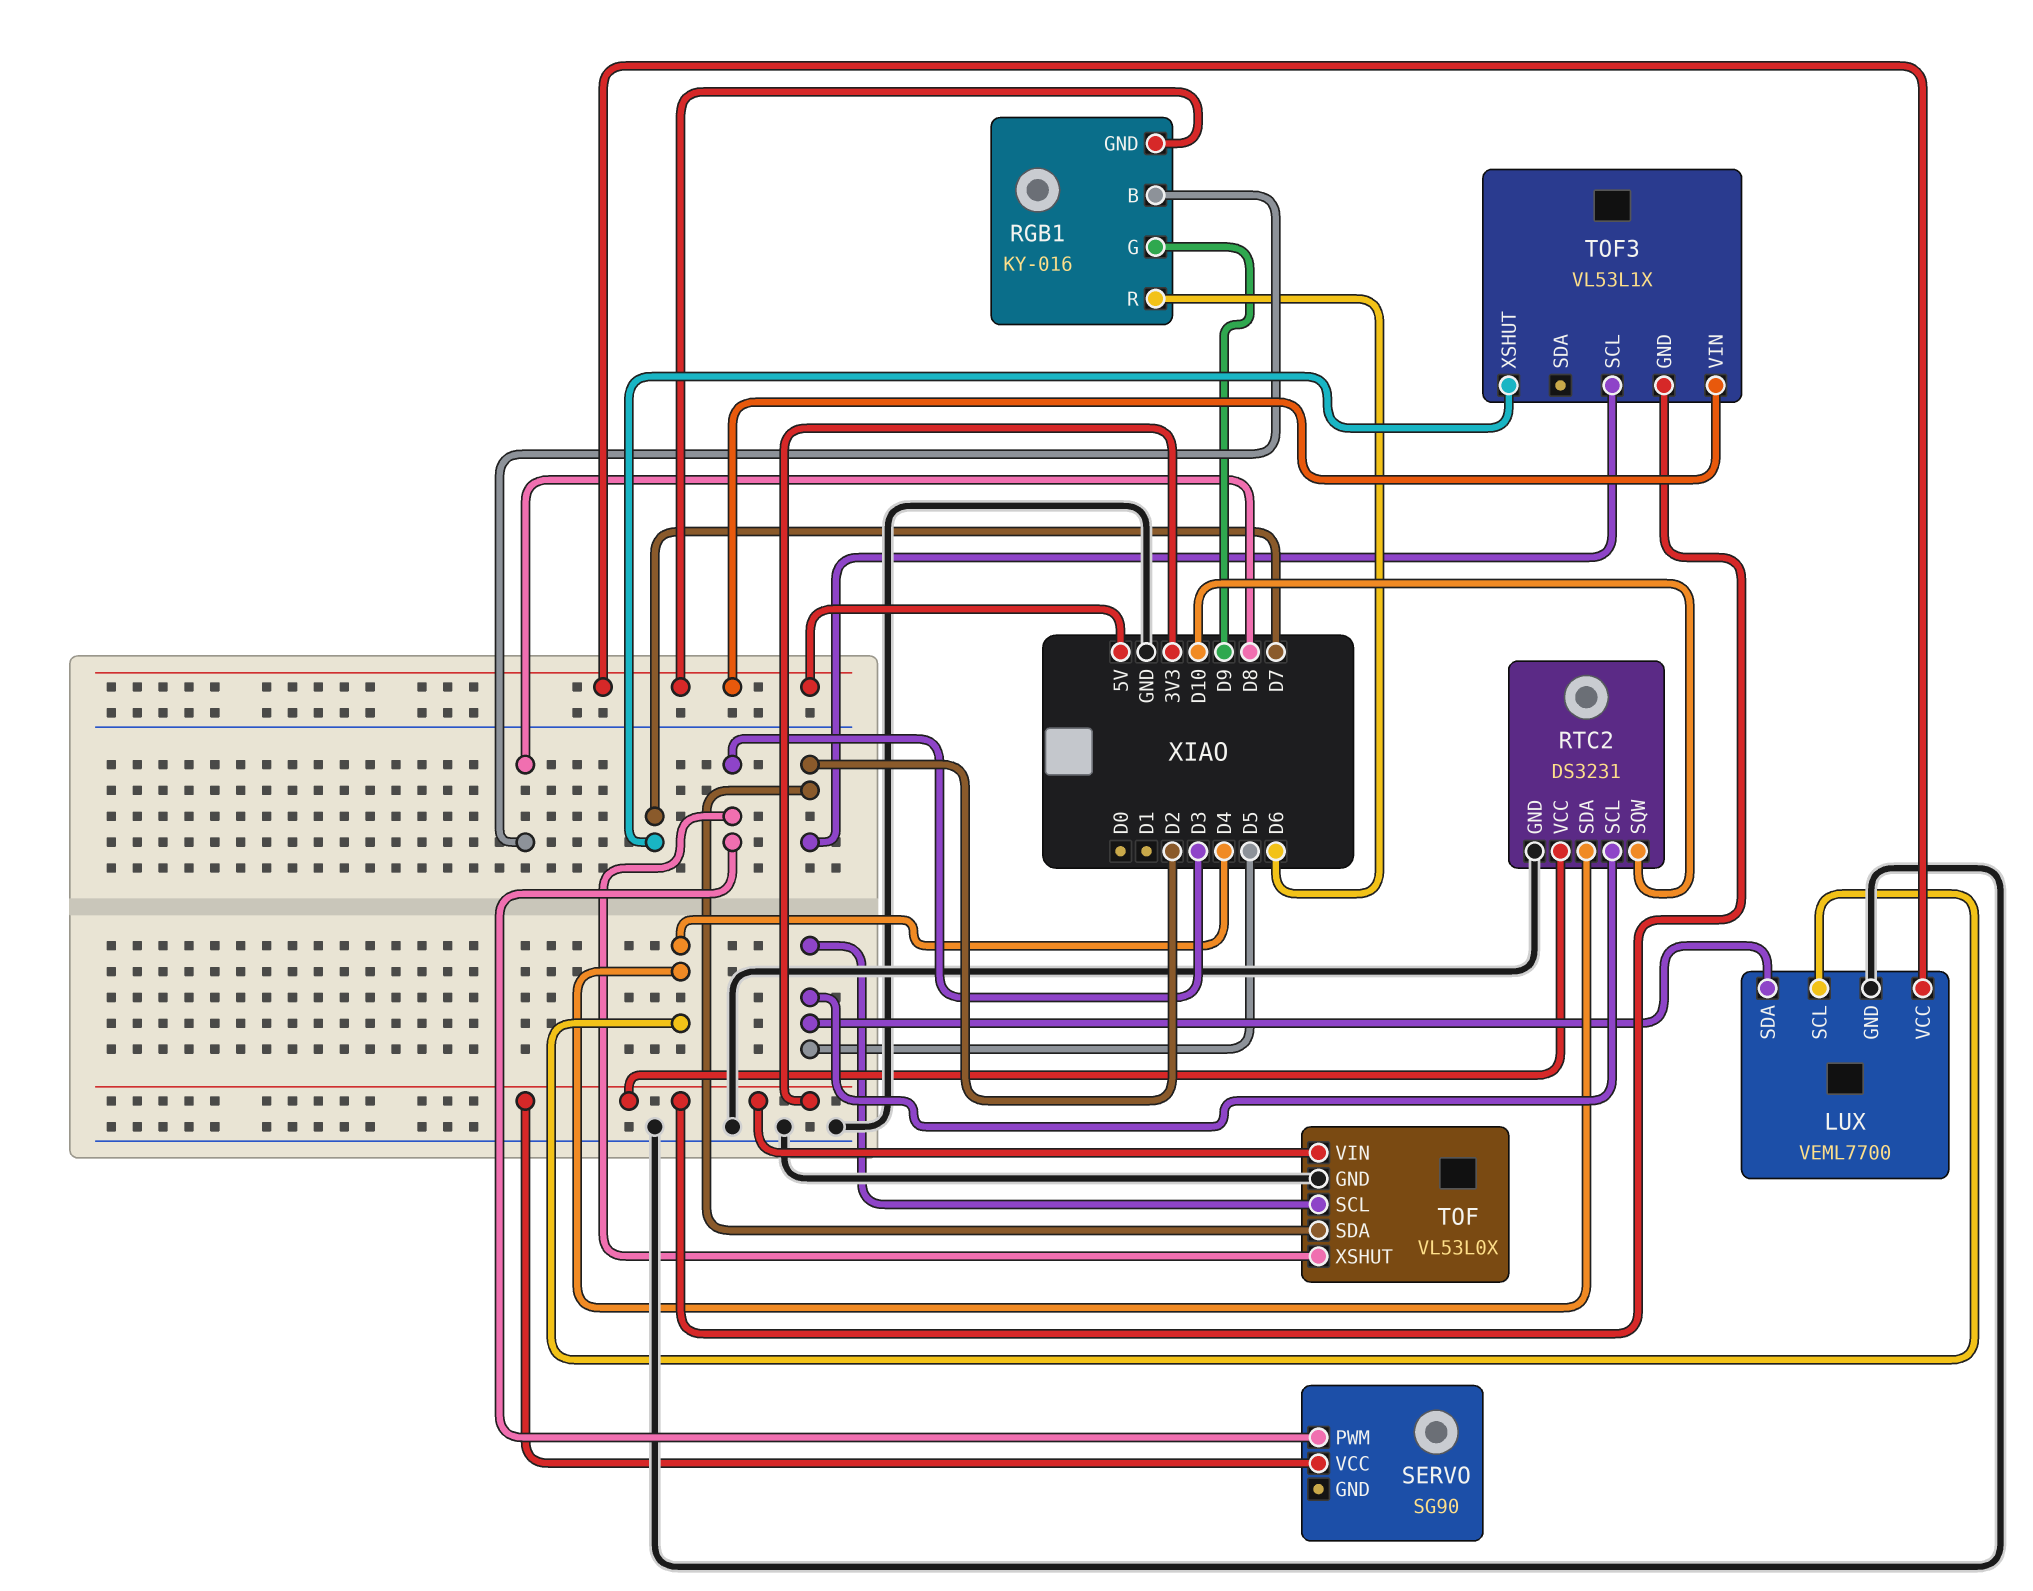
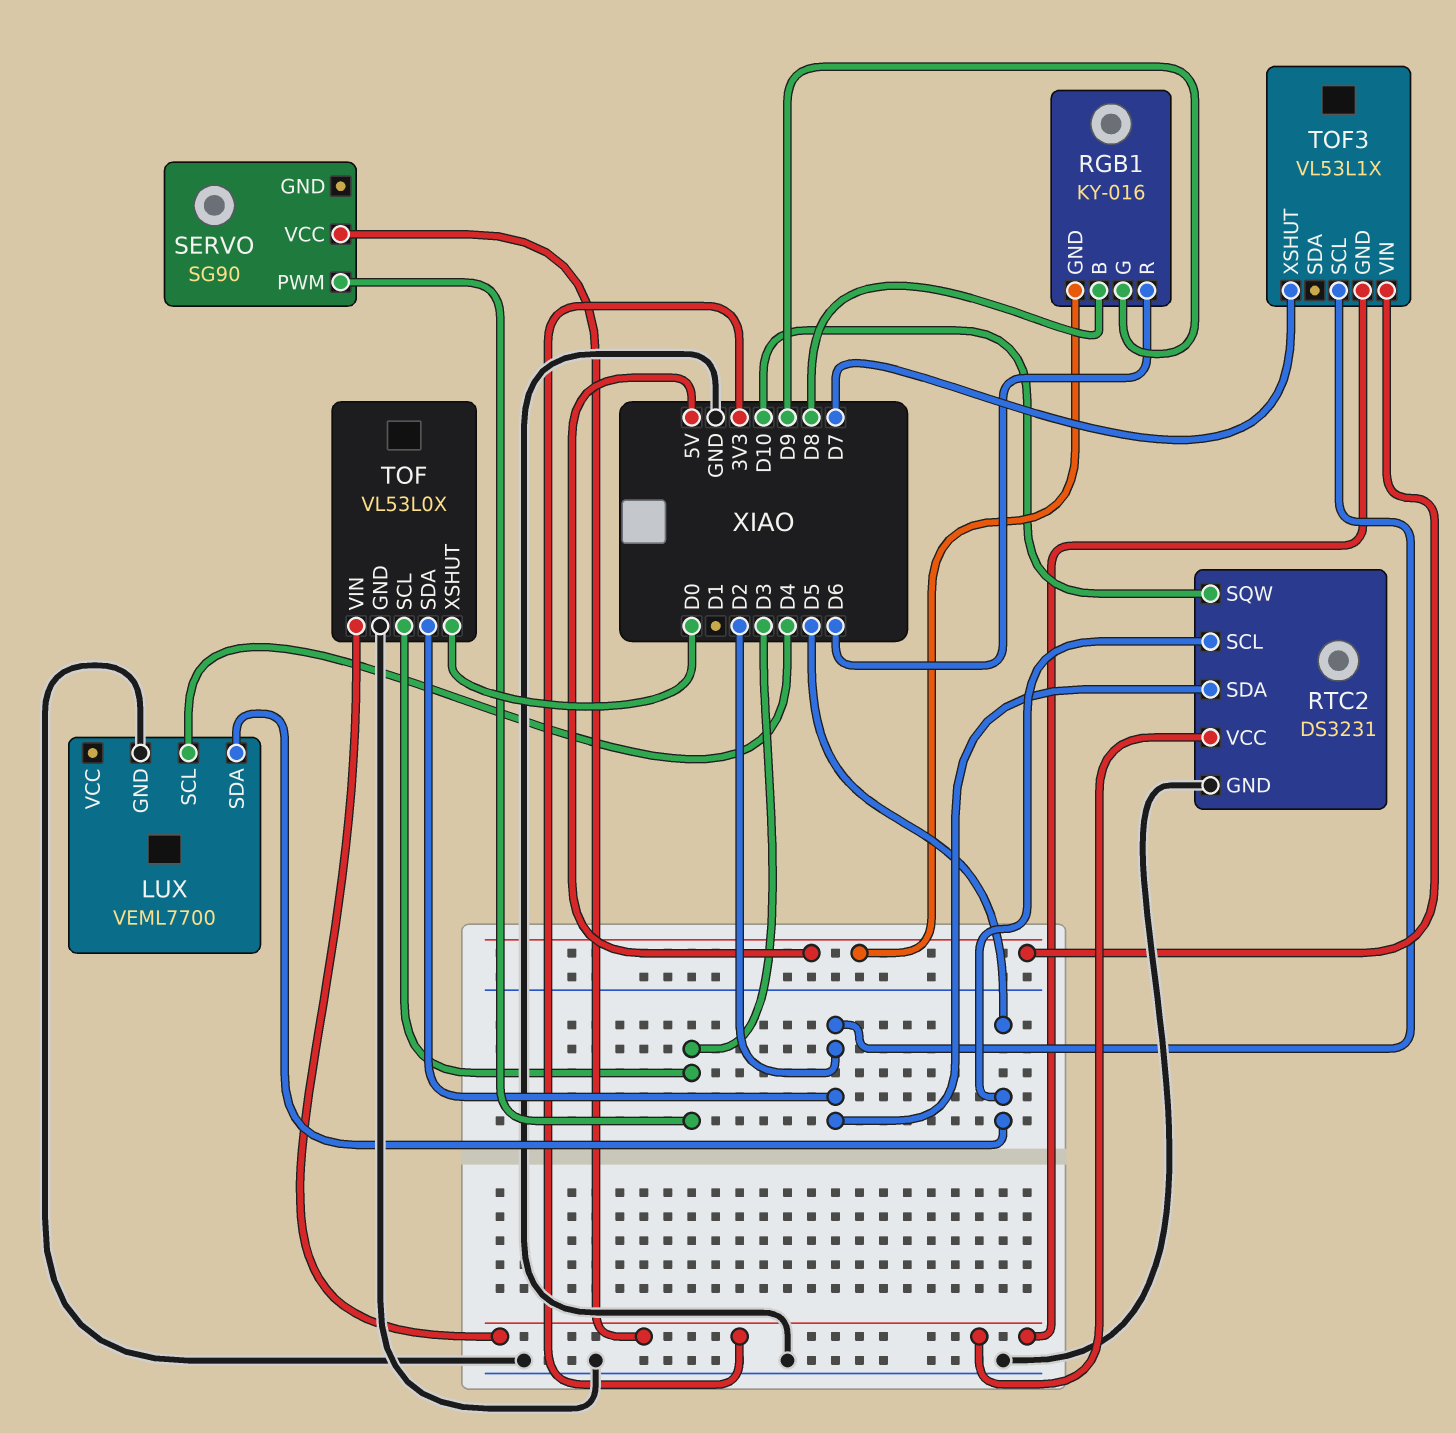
LUX pin VCC: 5V -> none
RTC2 pin SDA: D4 -> D2
TOF pin SCL: D5 -> D3
TOF pin XSHUT: D3 -> D0

